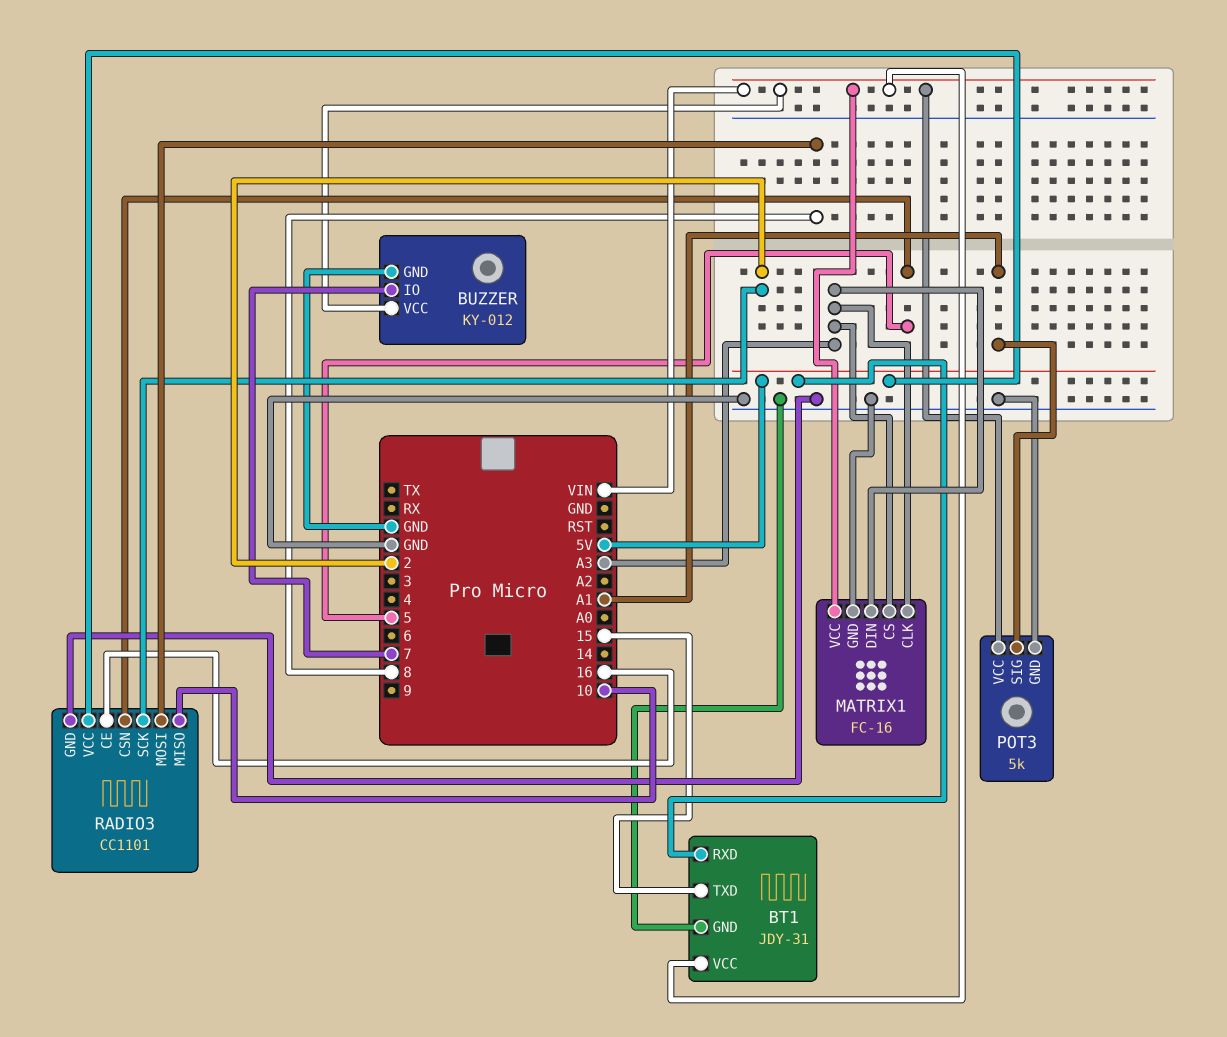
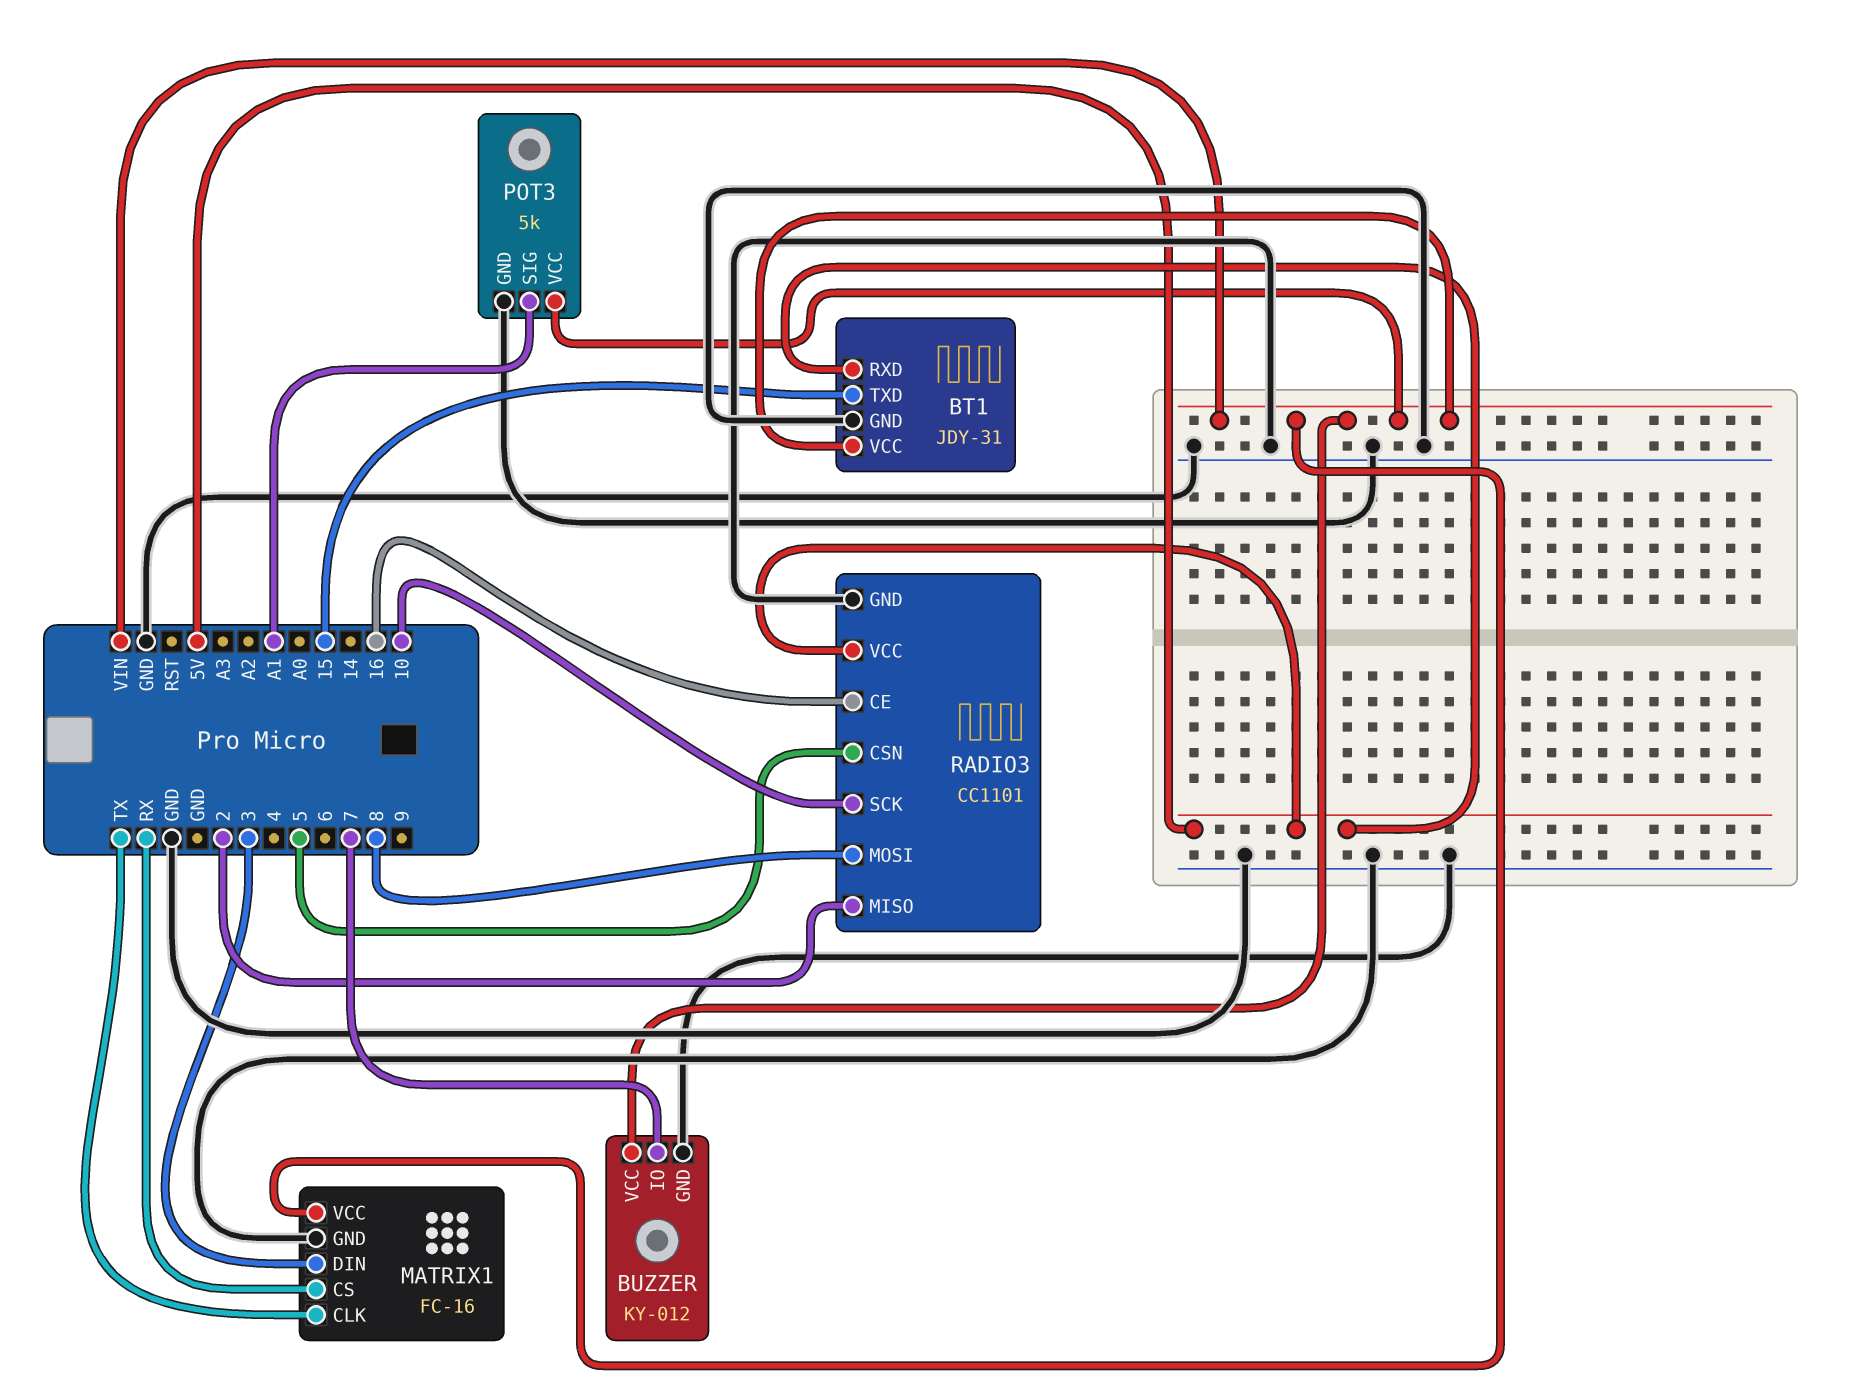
MATRIX1 pin CLK: A3 -> TX
MATRIX1 pin CS: A3 -> RX
MATRIX1 pin DIN: A3 -> 3
RADIO3 pin MISO: 10 -> 2
RADIO3 pin SCK: 2 -> 10

